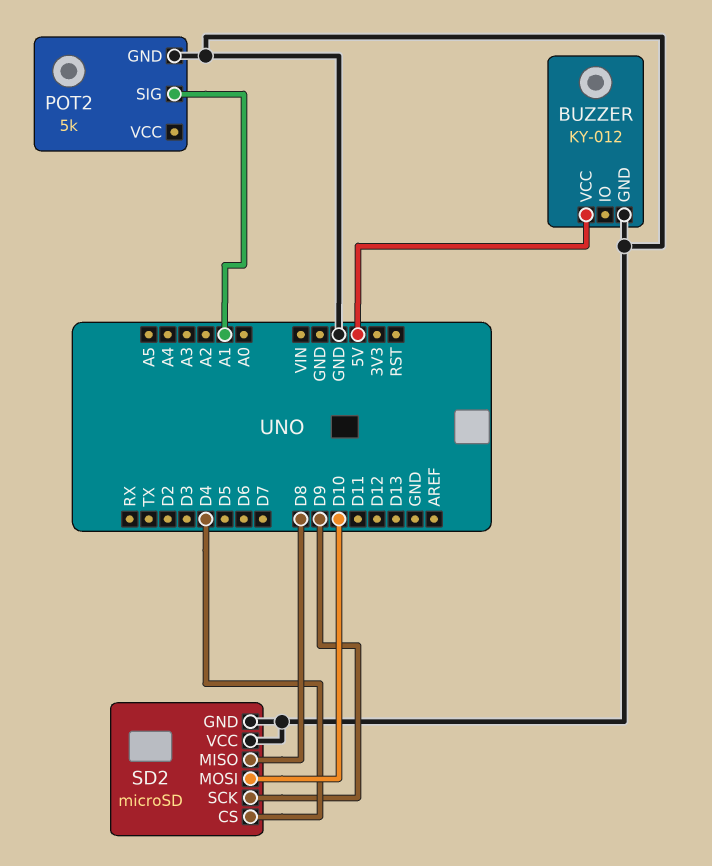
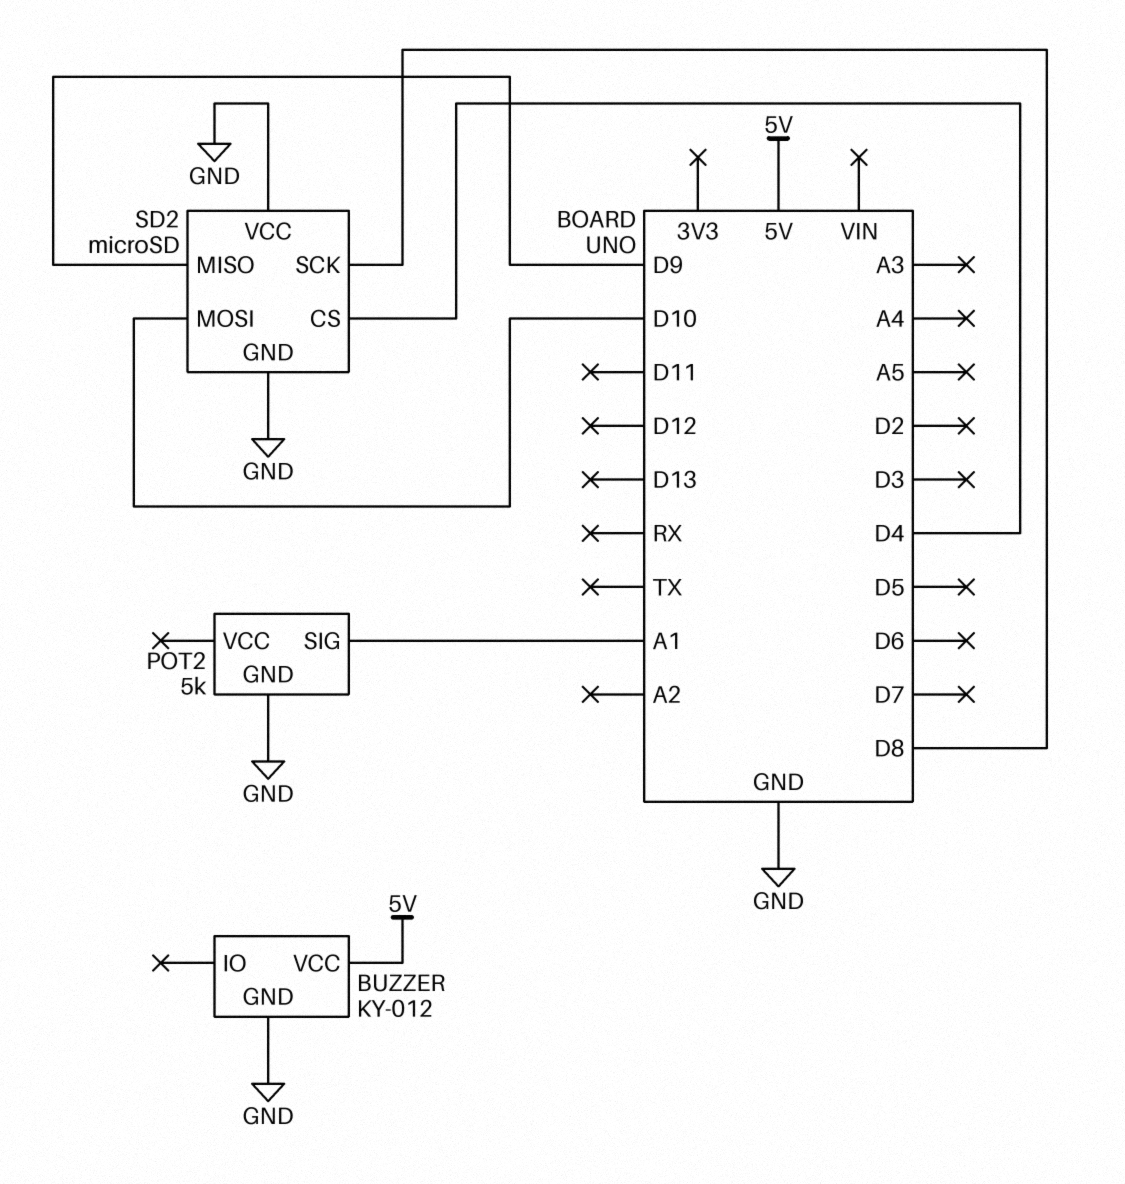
SD2 pin MISO: D8 -> D9
SD2 pin SCK: D9 -> D8

